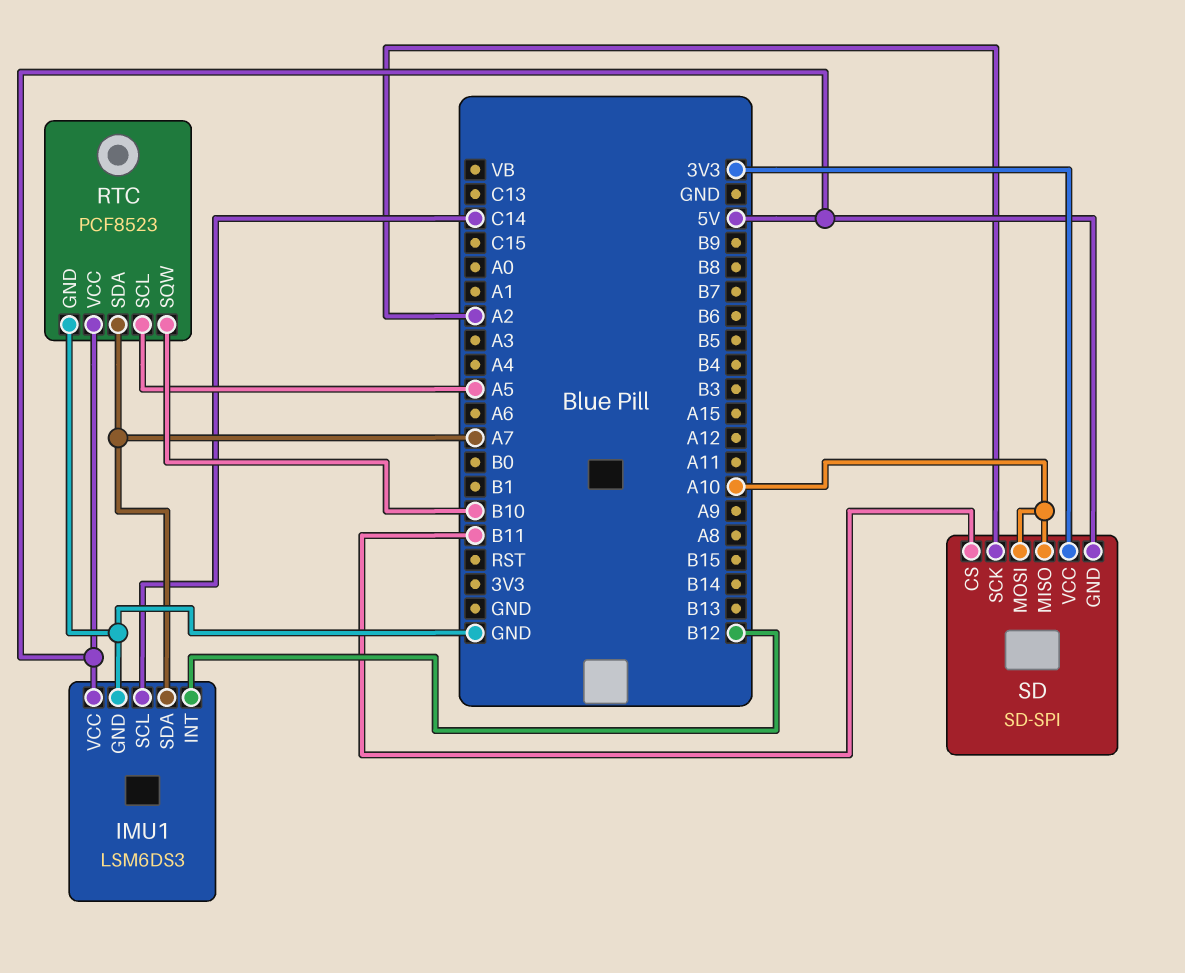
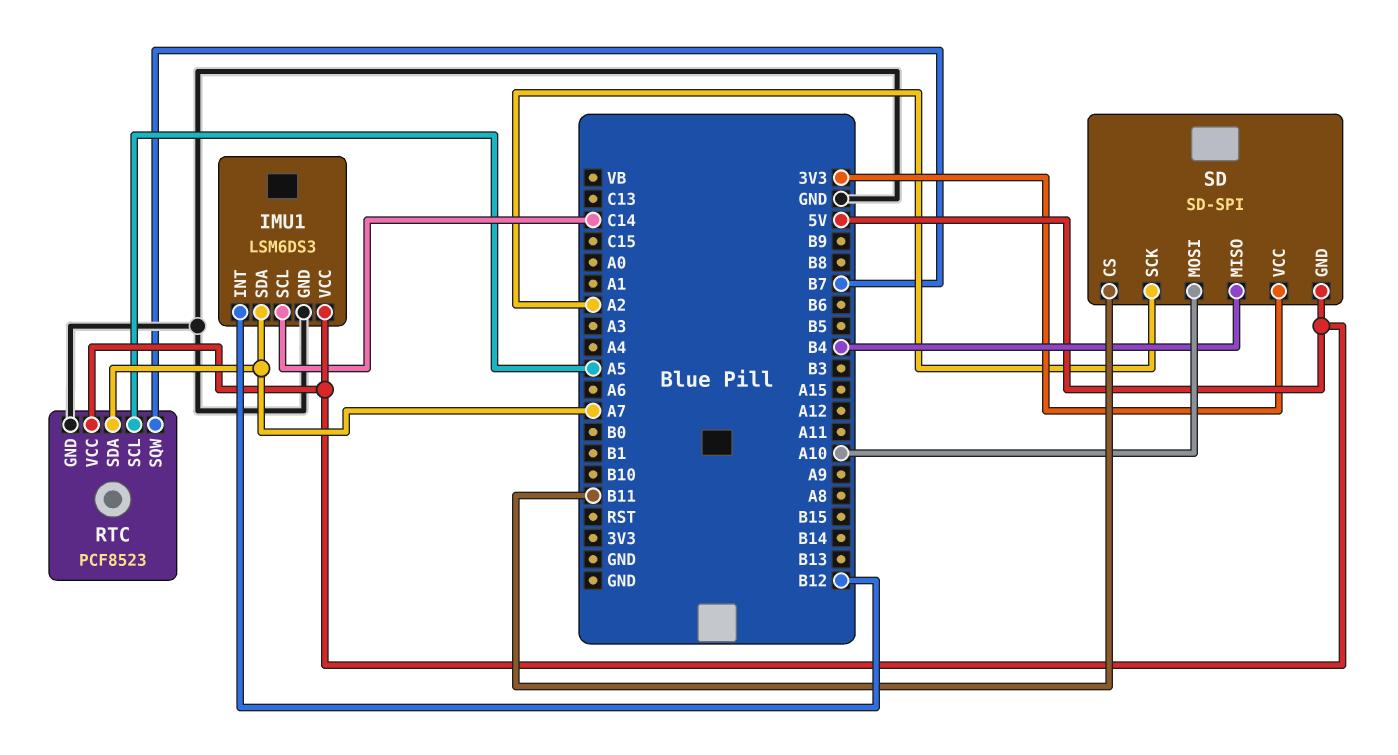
RTC pin SQW: B10 -> B7
SD pin MISO: A10 -> B4

